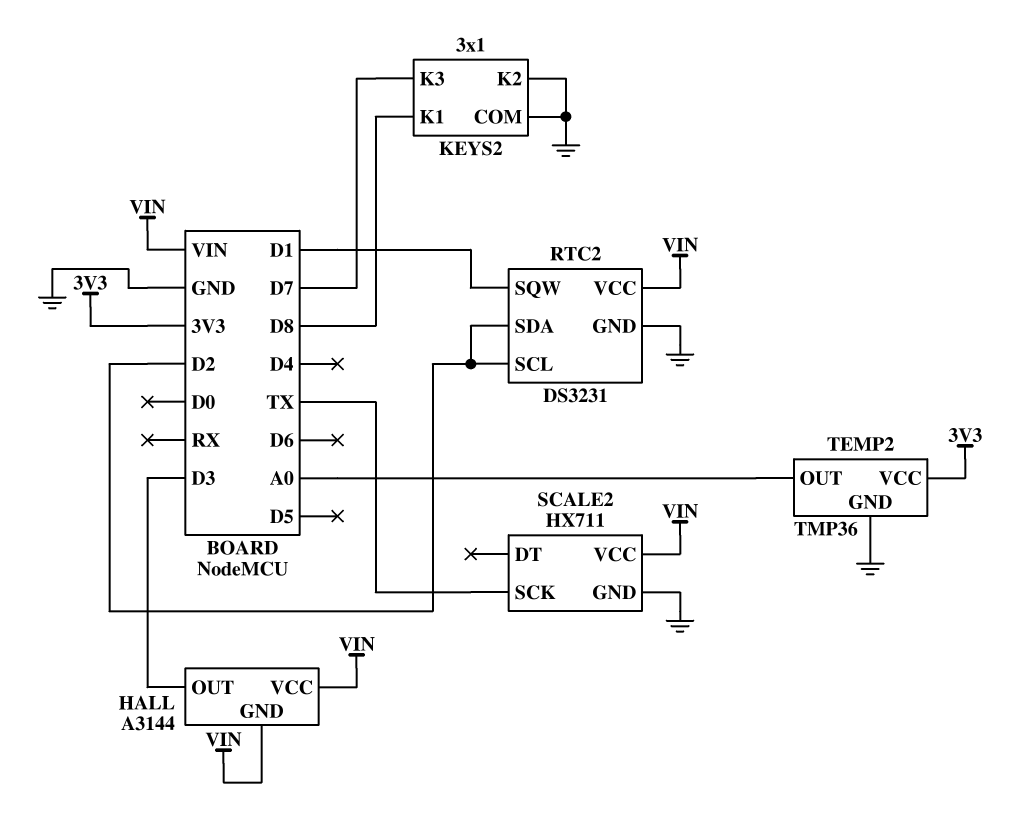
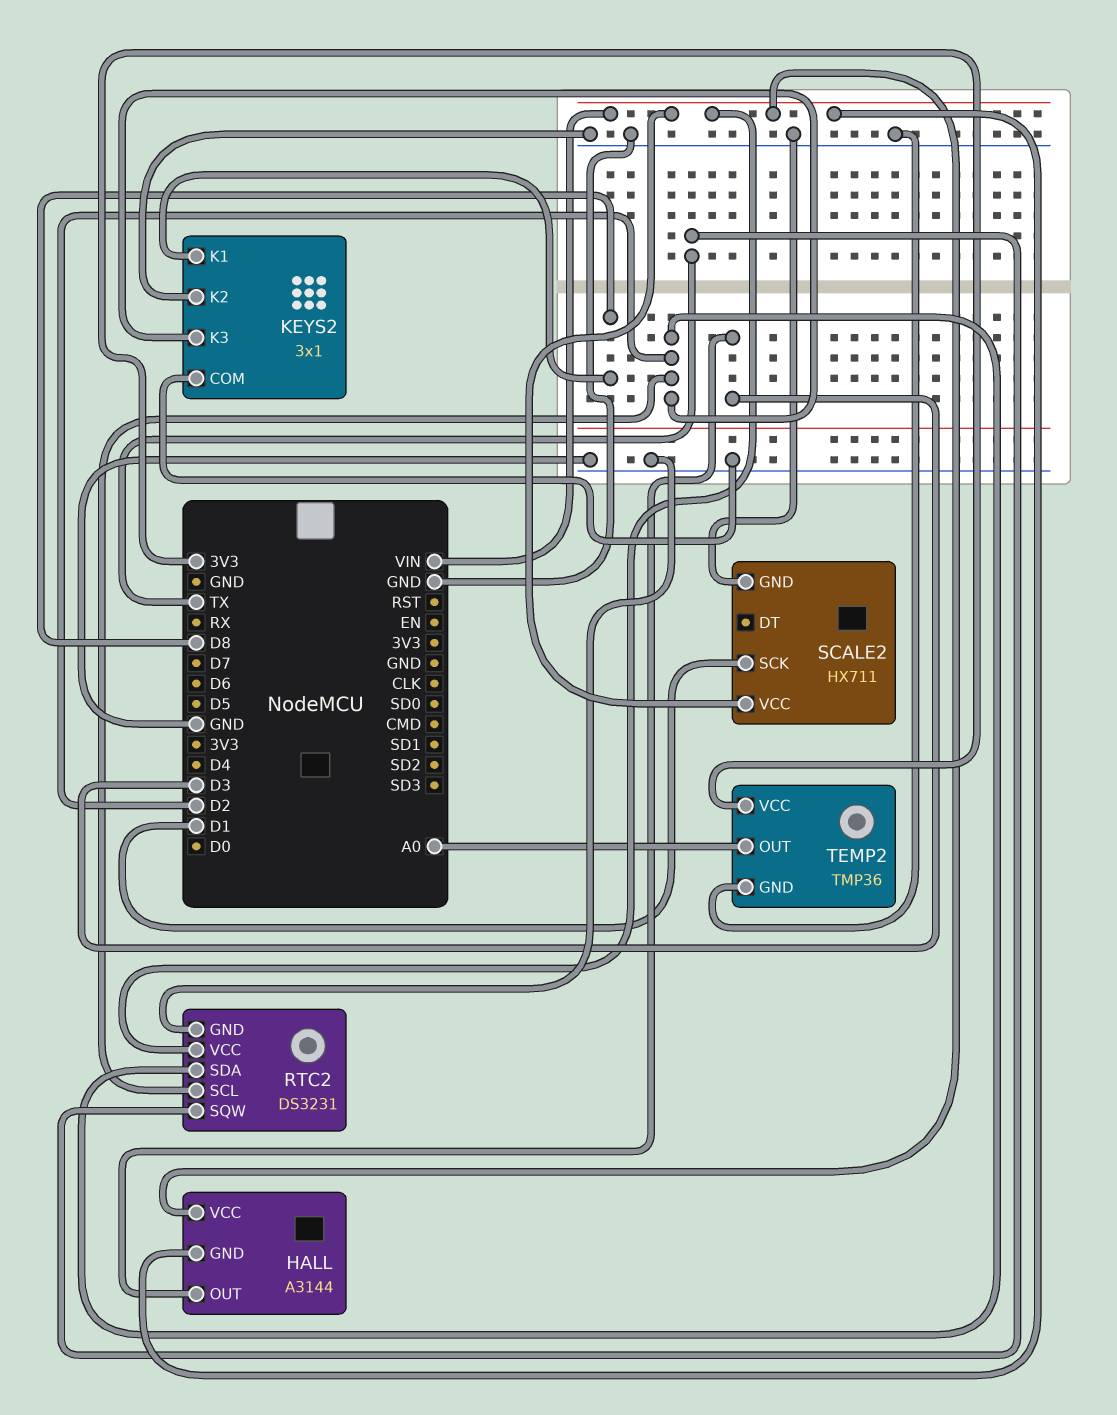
KEYS2 pin K3: D7 -> D2
RTC2 pin SQW: D1 -> TX
SCALE2 pin SCK: TX -> D1

